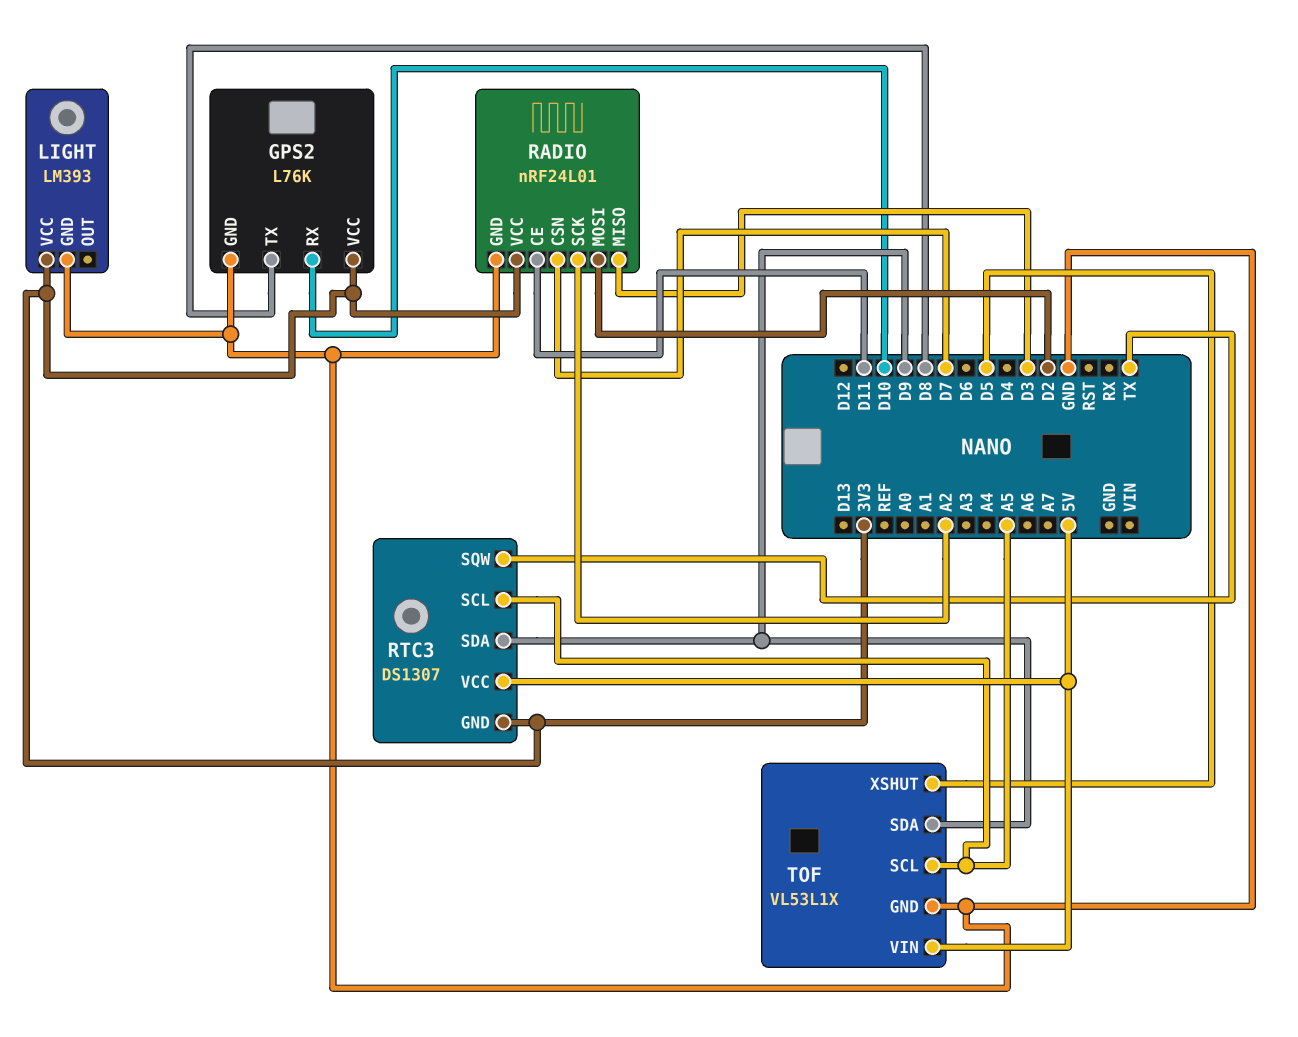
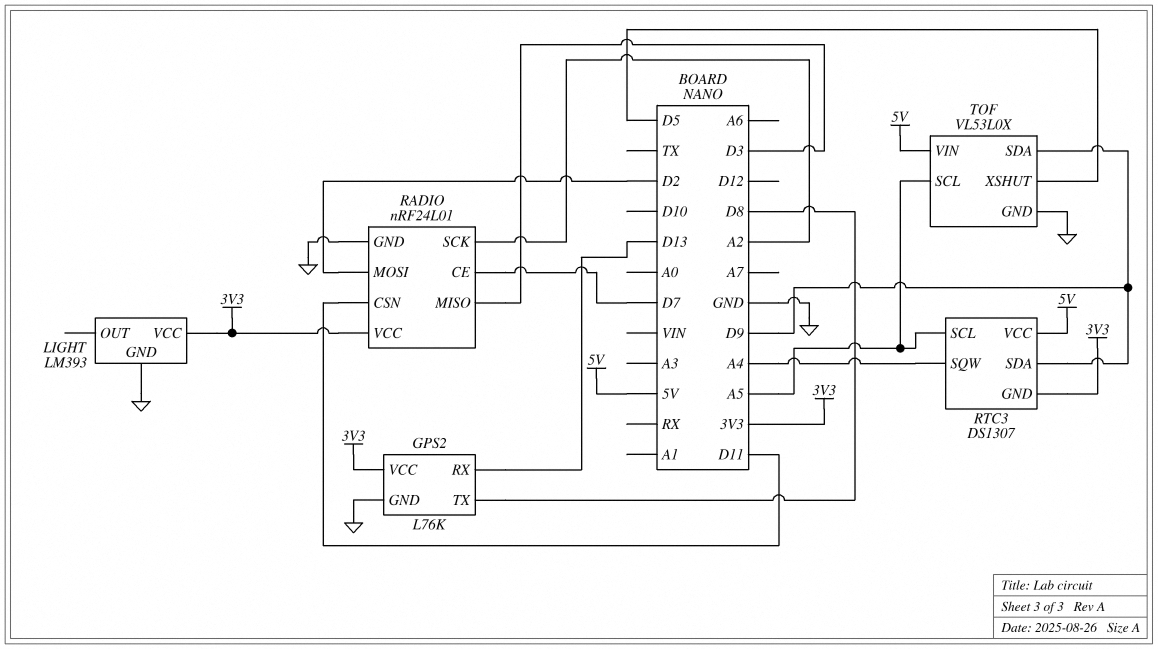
GPS2 pin RX: D10 -> D13
RADIO pin CE: D11 -> D7
RADIO pin CSN: D7 -> D11
RTC3 pin SQW: TX -> A4
TOF: VL53L1X -> VL53L0X

